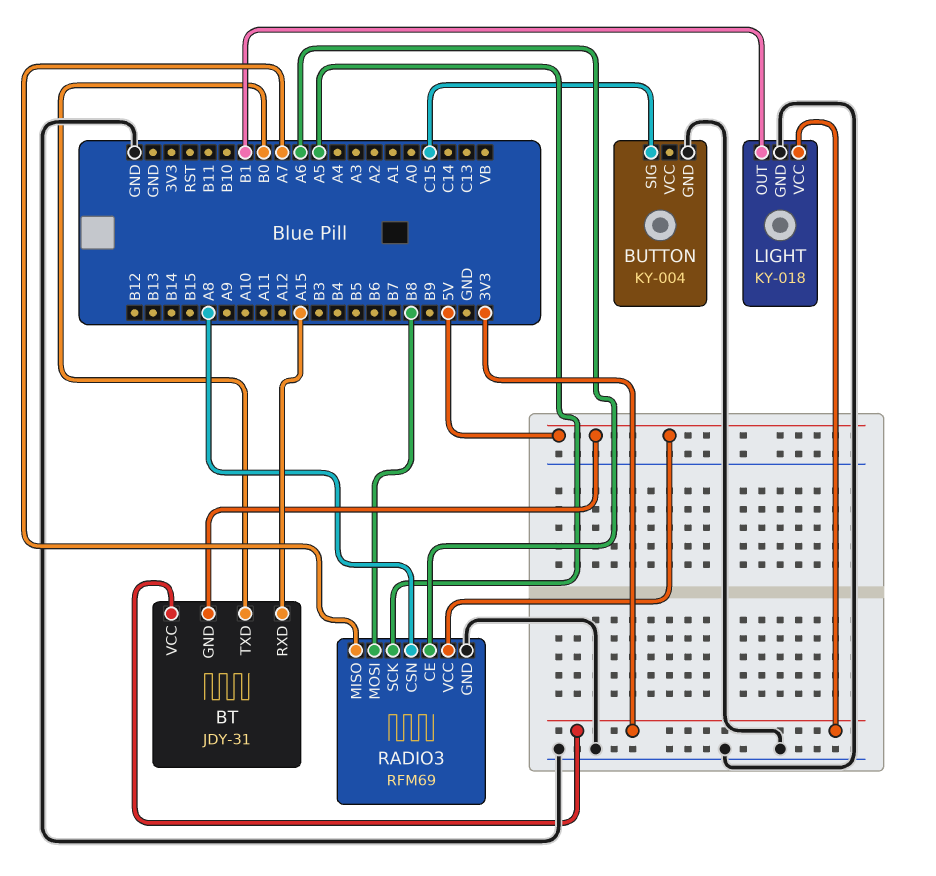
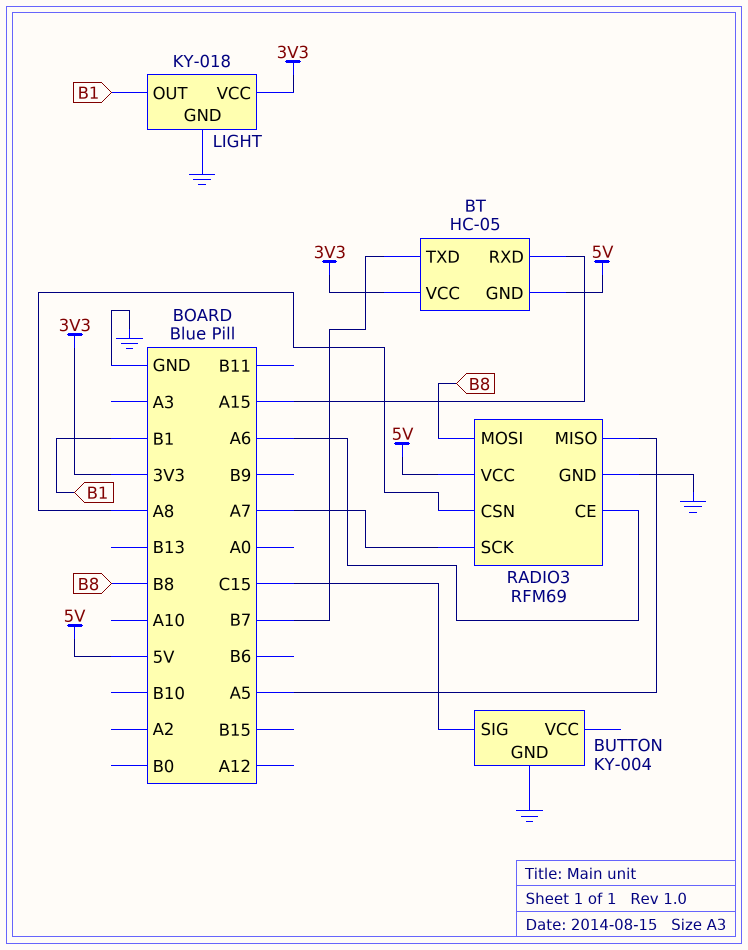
BT: JDY-31 -> HC-05
BT pin TXD: B0 -> B7
RADIO3 pin MISO: A7 -> A5
RADIO3 pin SCK: A5 -> A7

